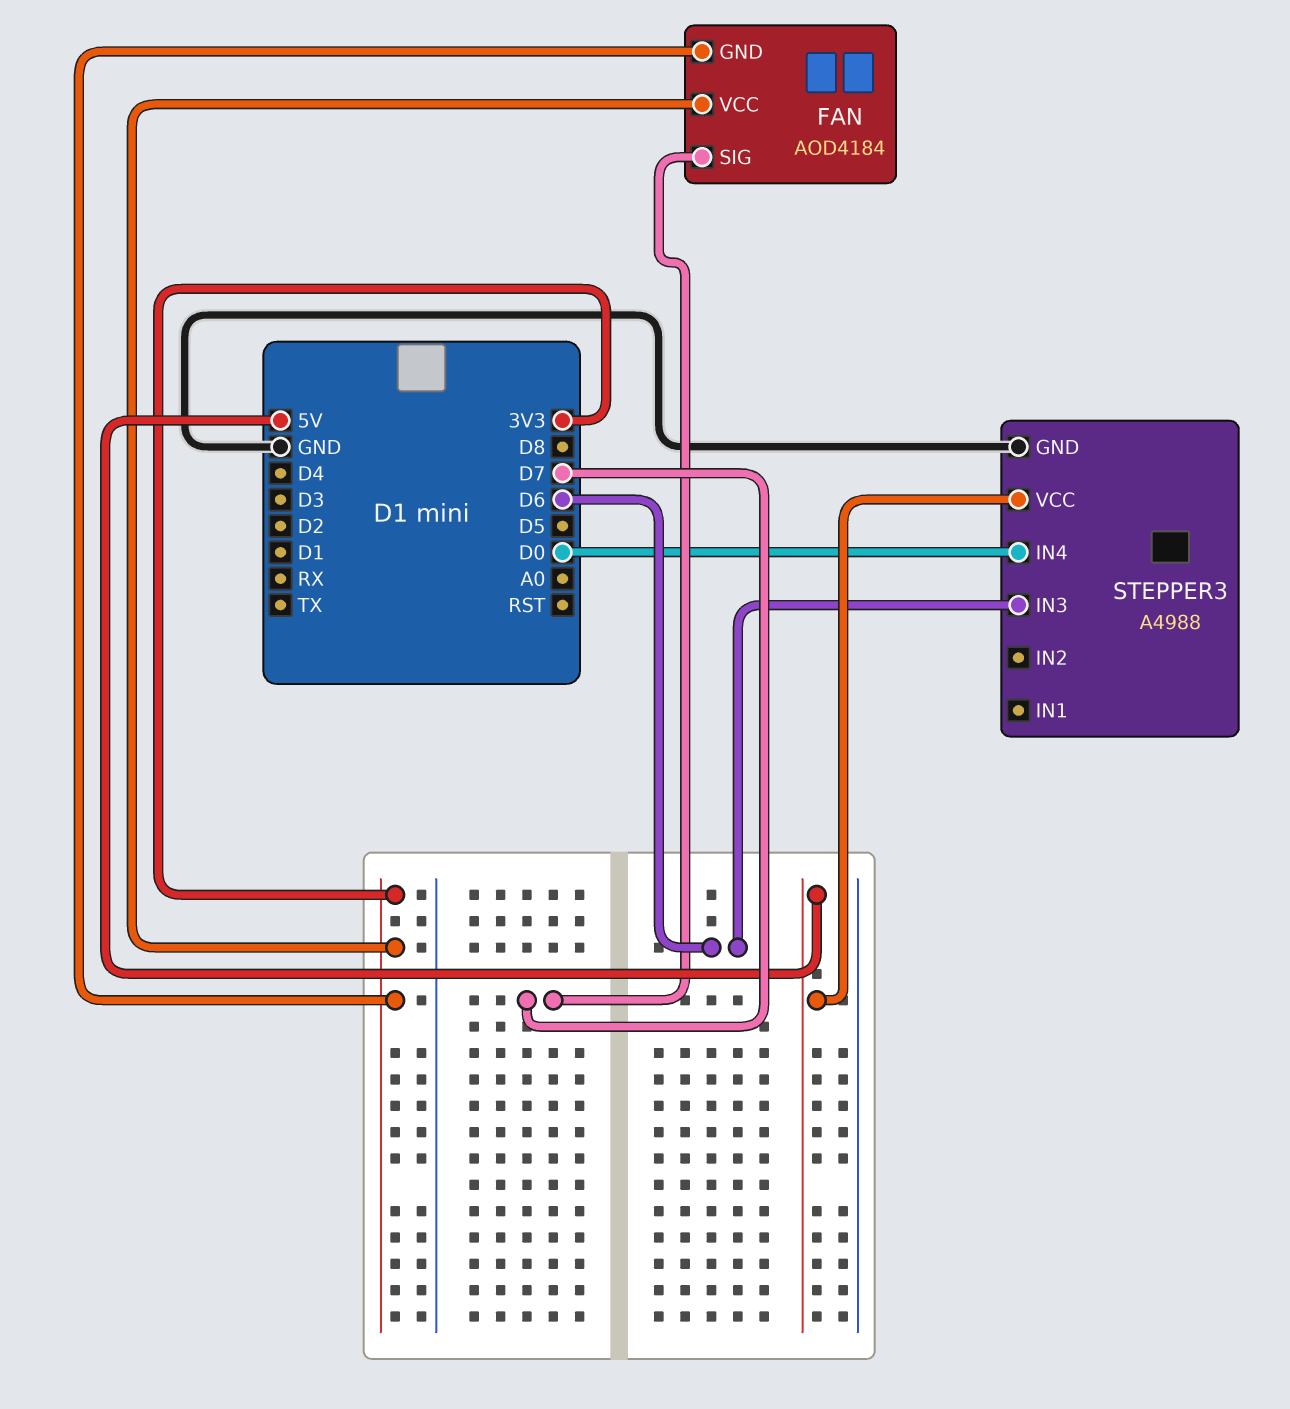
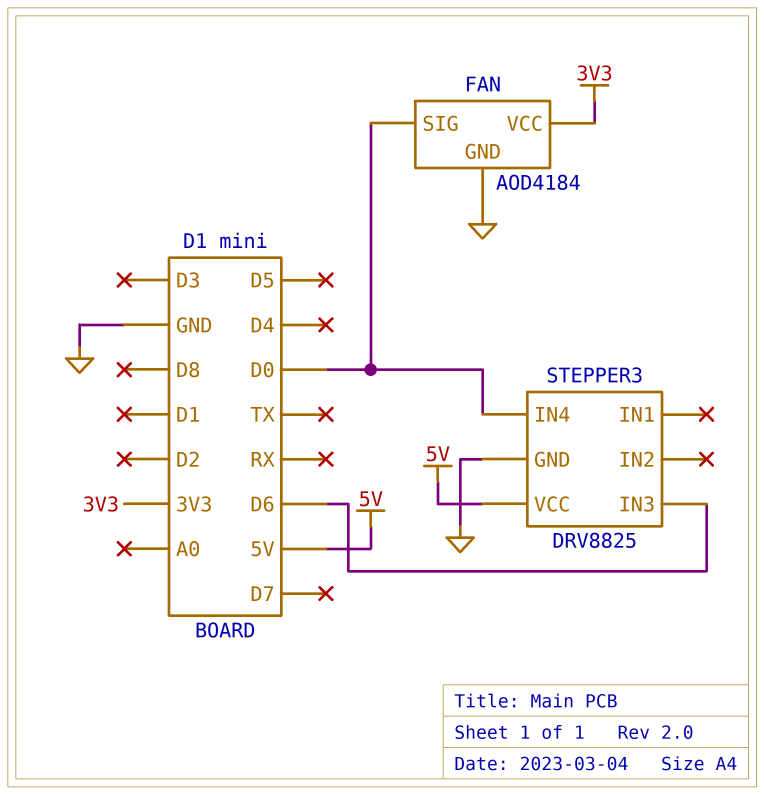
FAN pin GND: 3V3 -> GND
FAN pin SIG: D7 -> D0
STEPPER3: A4988 -> DRV8825

